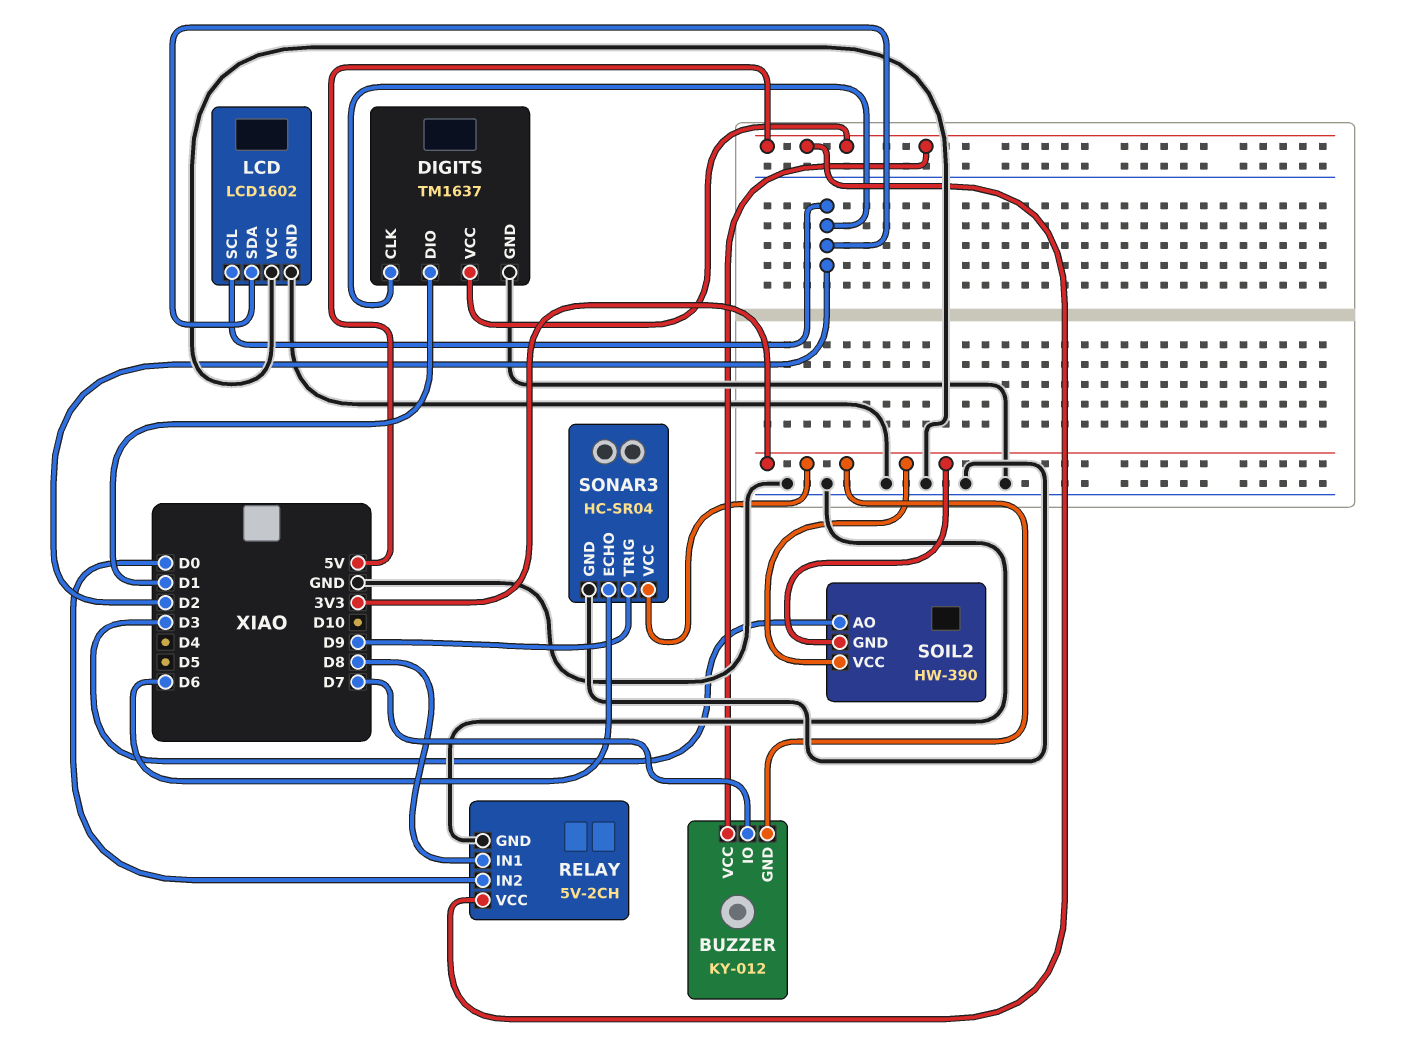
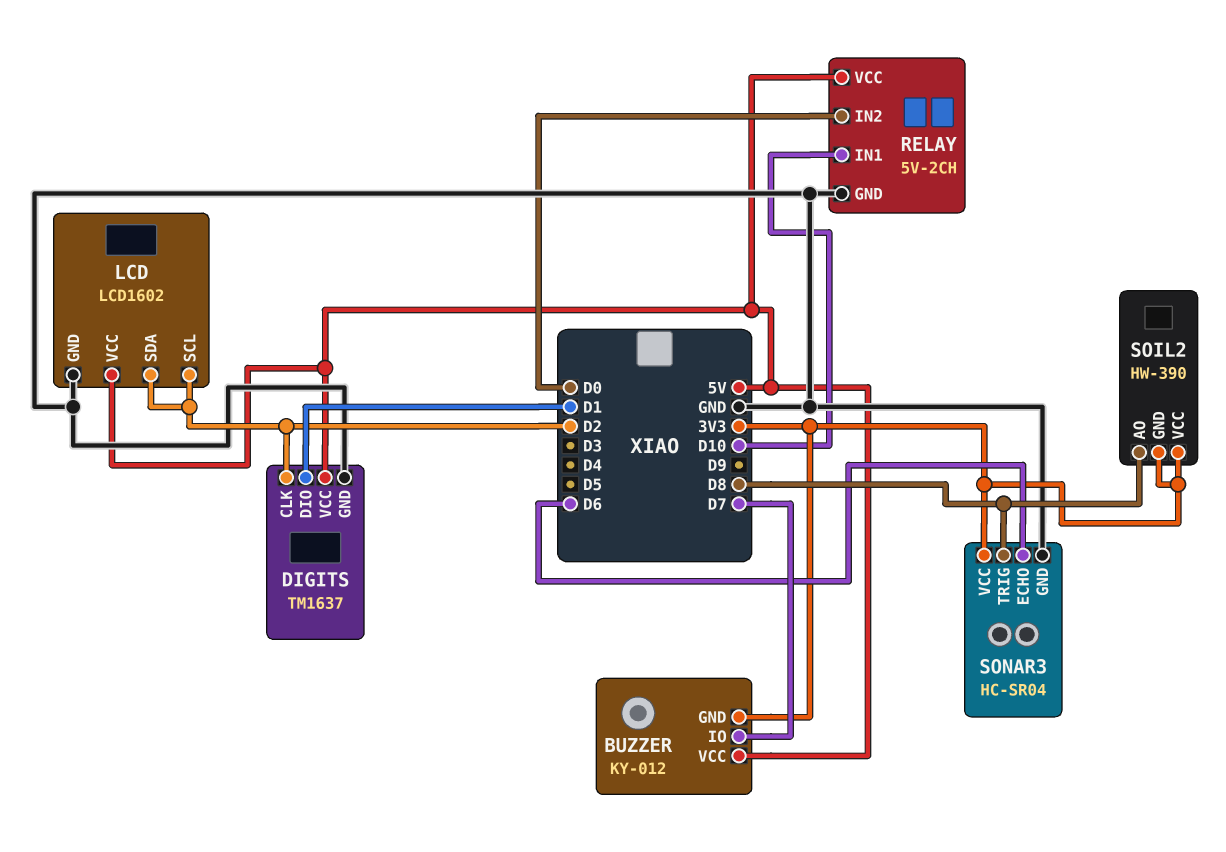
LCD pin VCC: GND -> 5V
RELAY pin IN1: D8 -> D10
SOIL2 pin AO: D3 -> D8
SONAR3 pin TRIG: D9 -> D8

